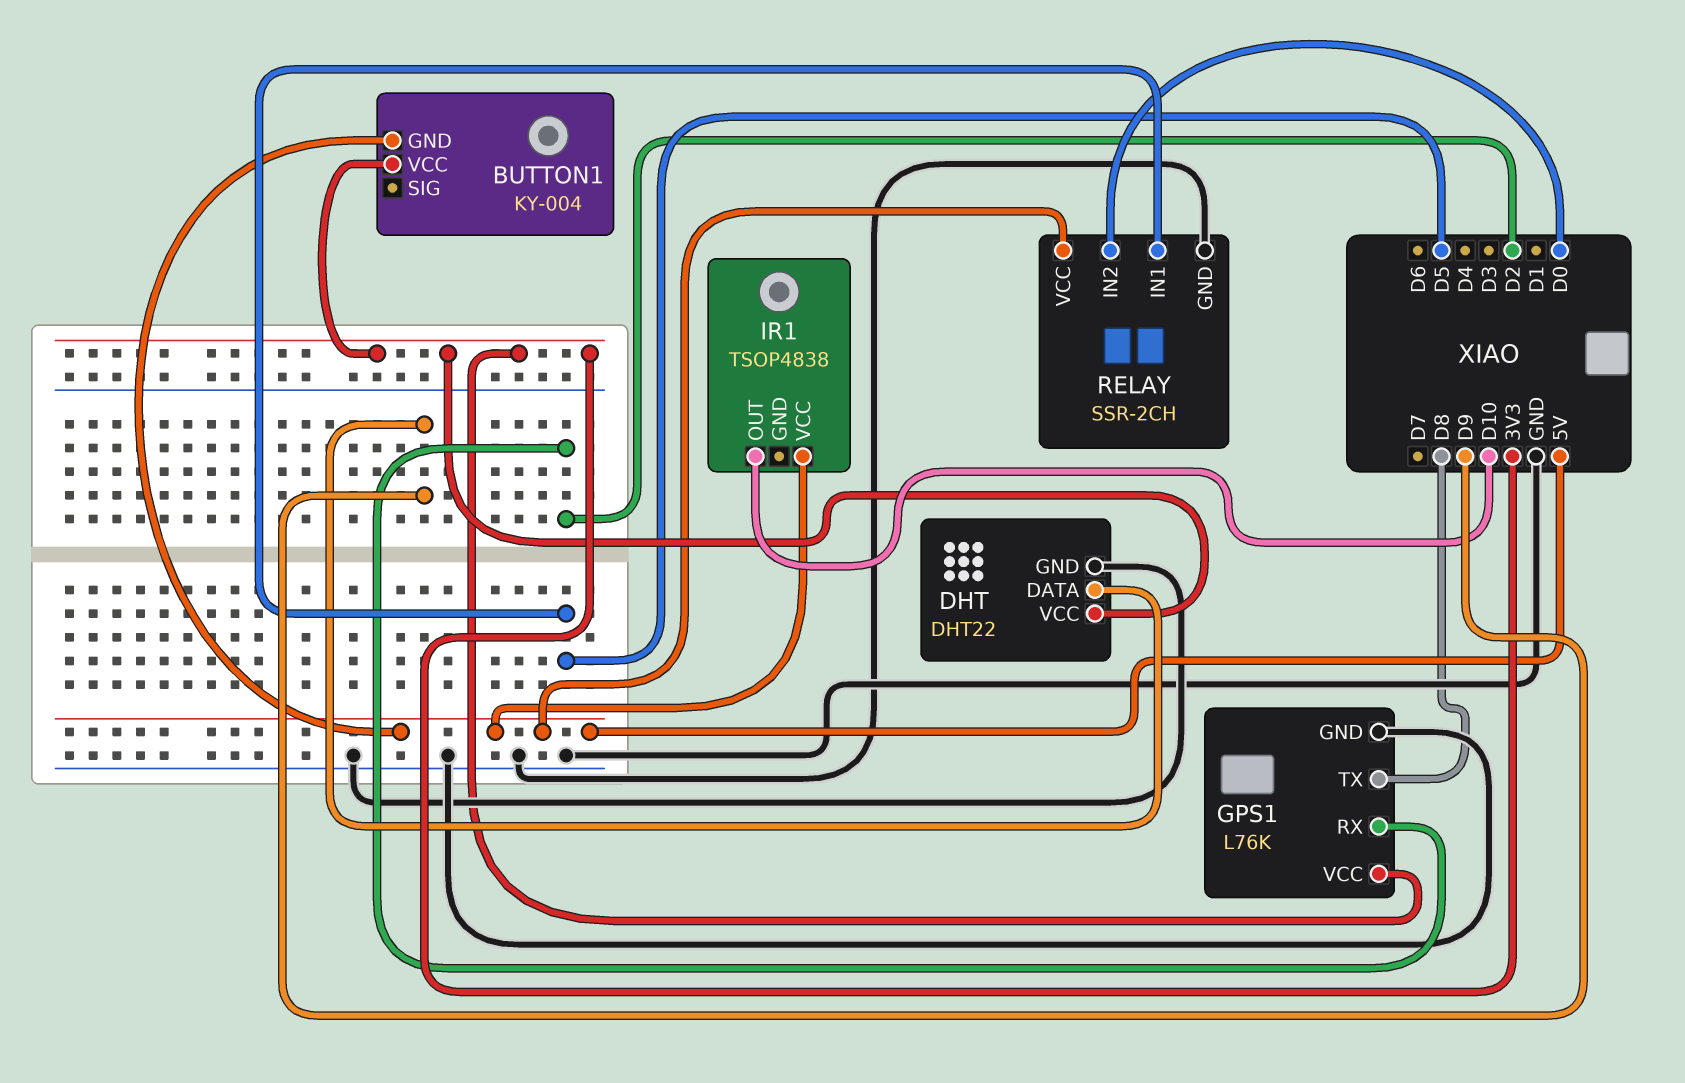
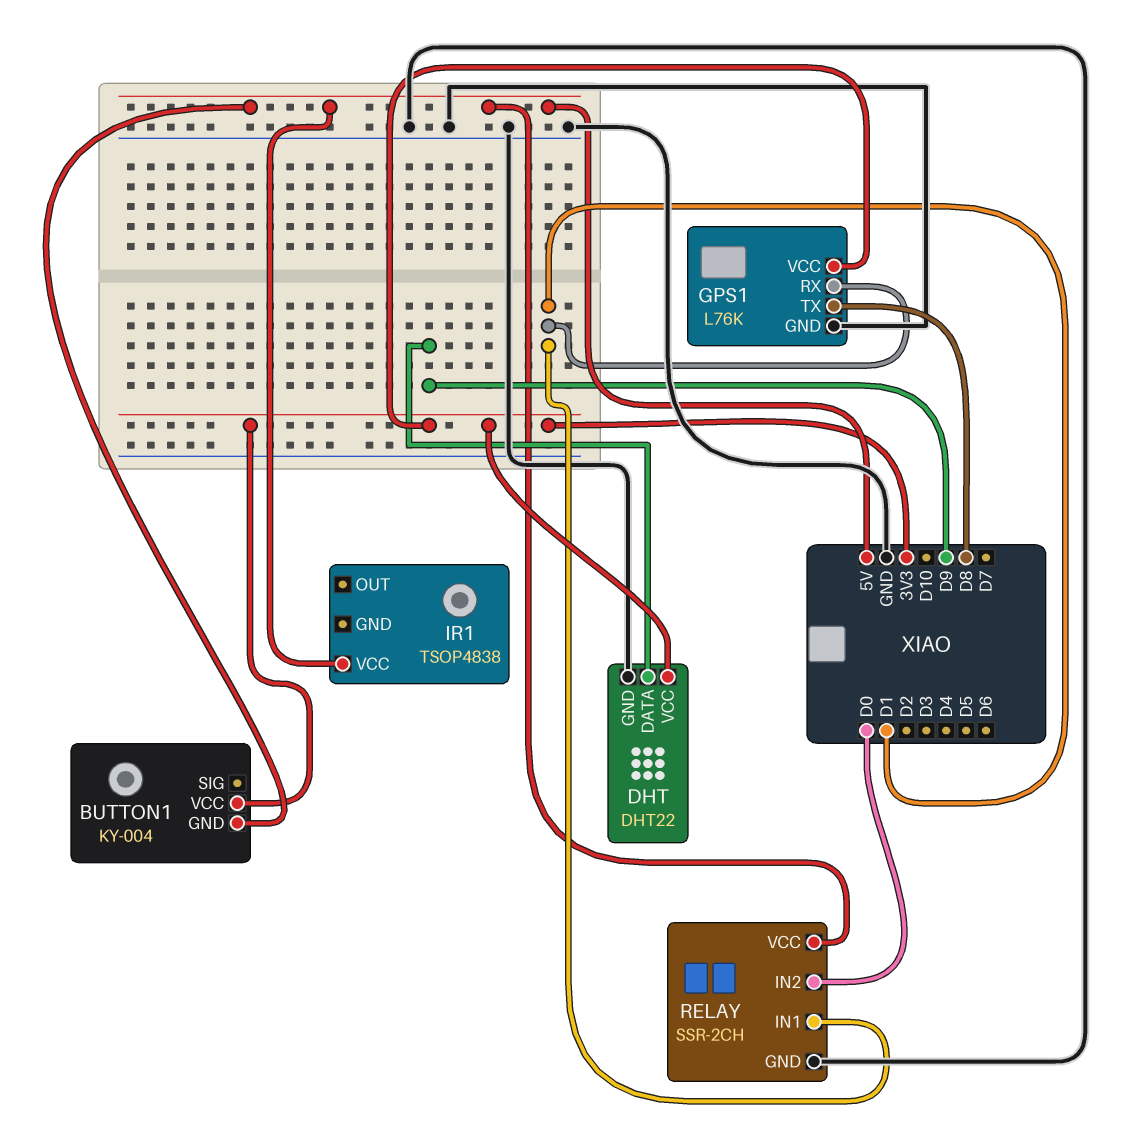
GPS1 pin RX: D2 -> D1
IR1 pin OUT: D10 -> none
RELAY pin IN1: D5 -> D1

